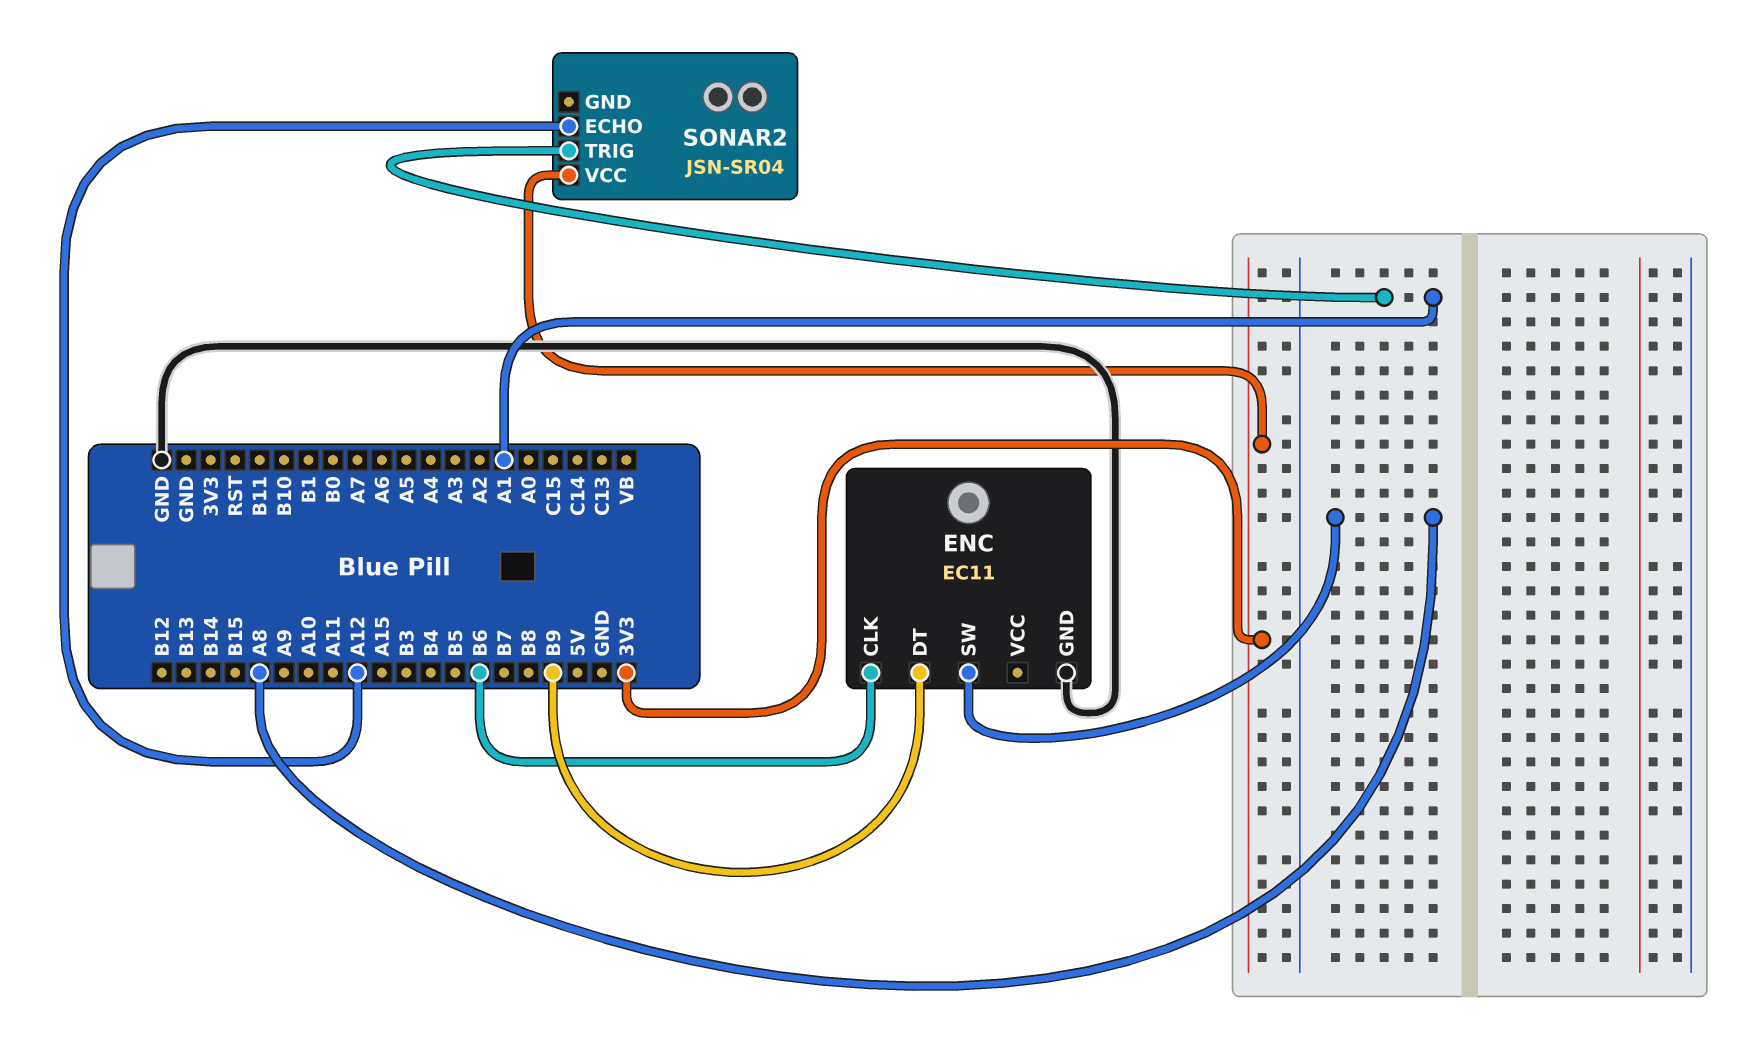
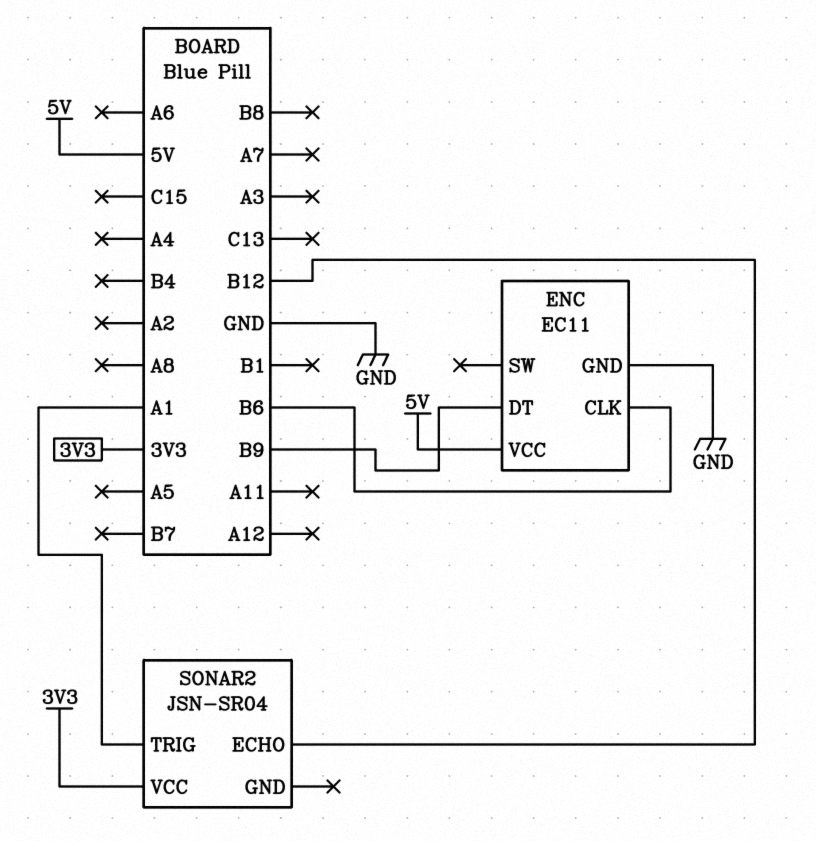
ENC pin SW: A8 -> none
ENC pin VCC: none -> 5V
SONAR2 pin ECHO: A12 -> B12

